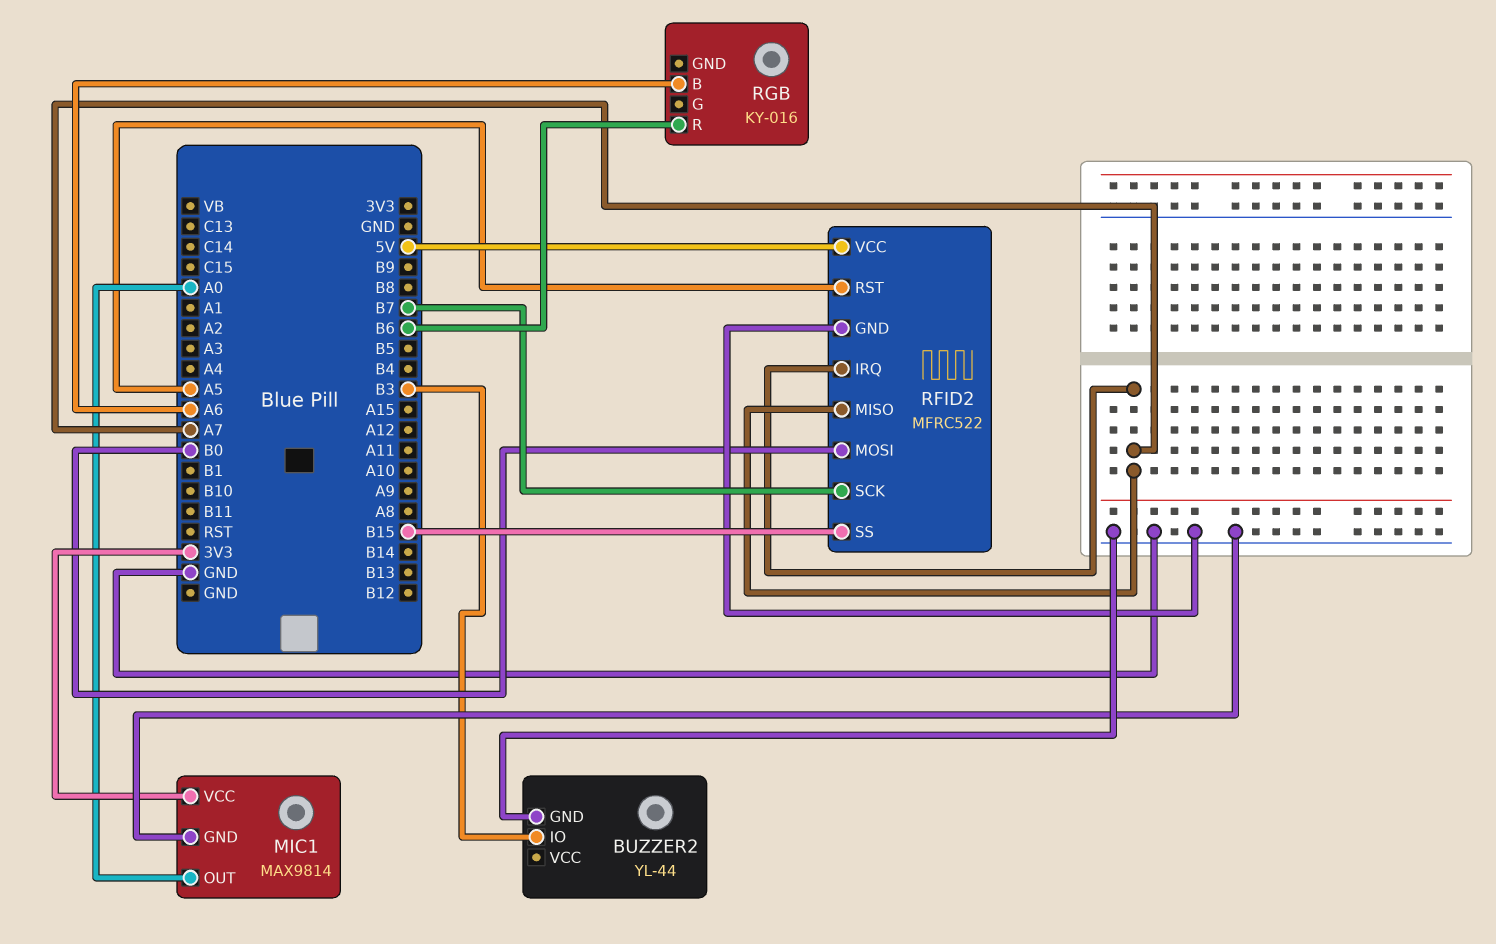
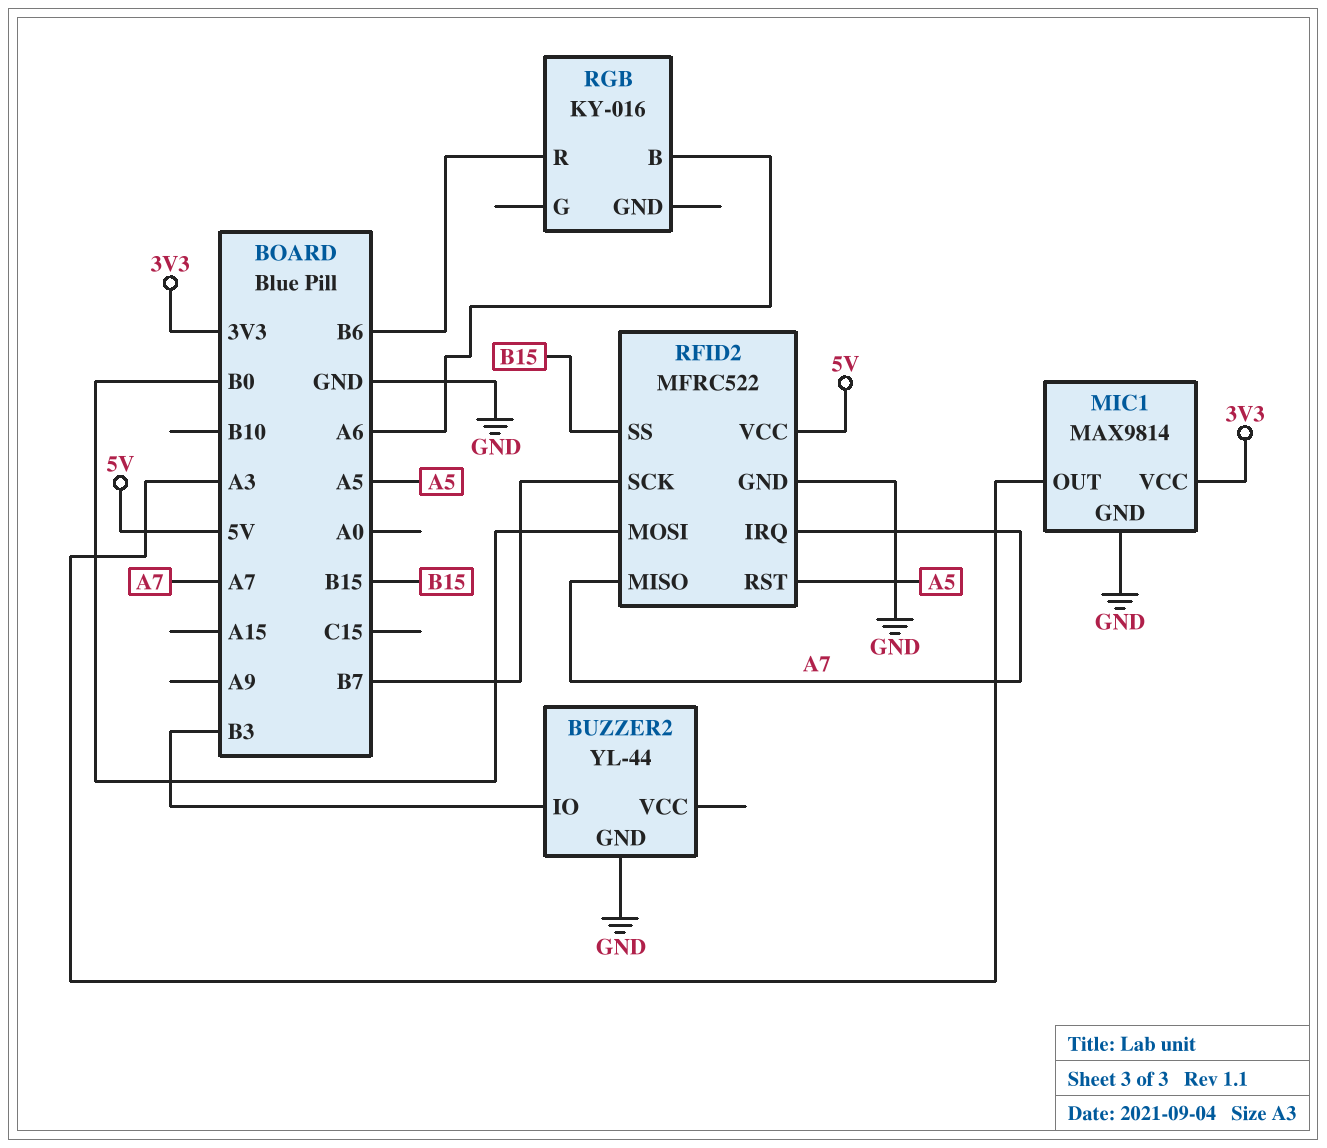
MIC1 pin OUT: A0 -> A3

